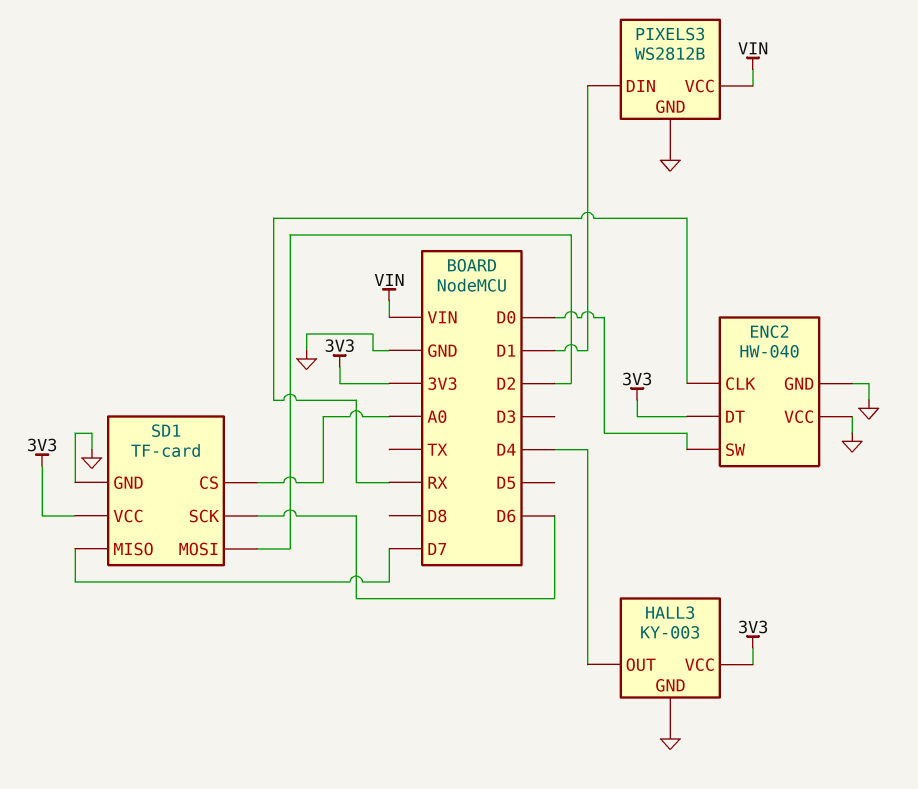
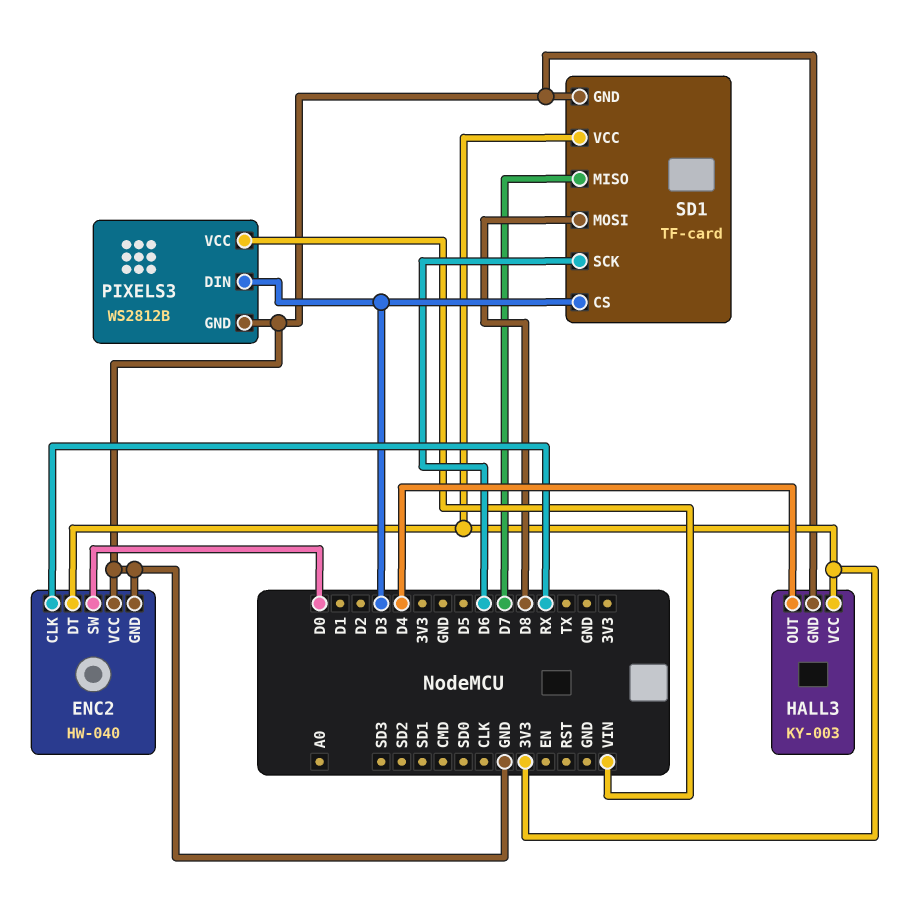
PIXELS3 pin DIN: D1 -> D3
SD1 pin CS: A0 -> D3
SD1 pin MOSI: D2 -> D8

